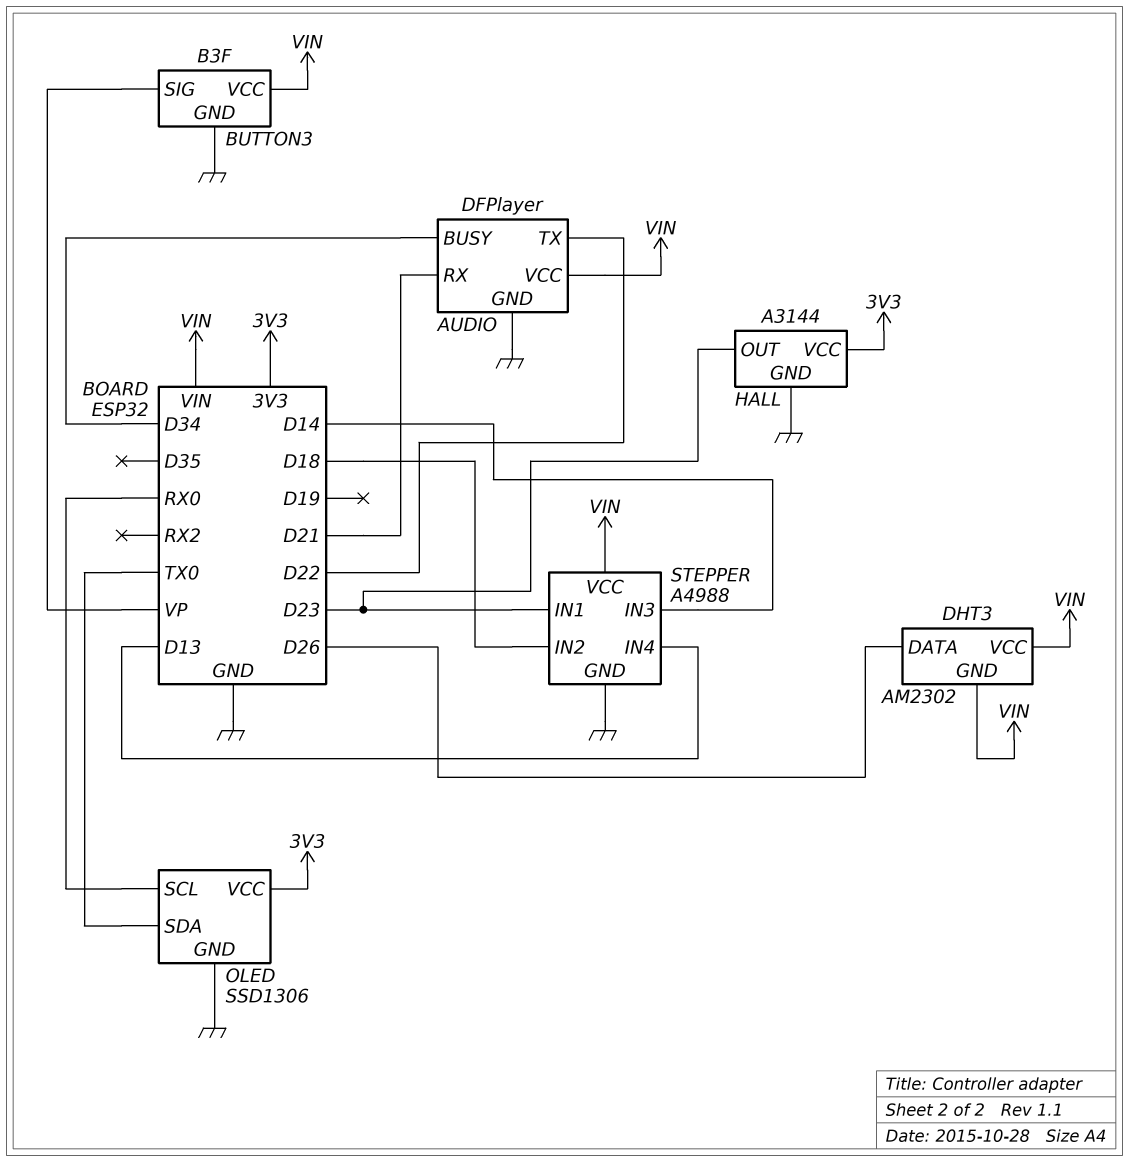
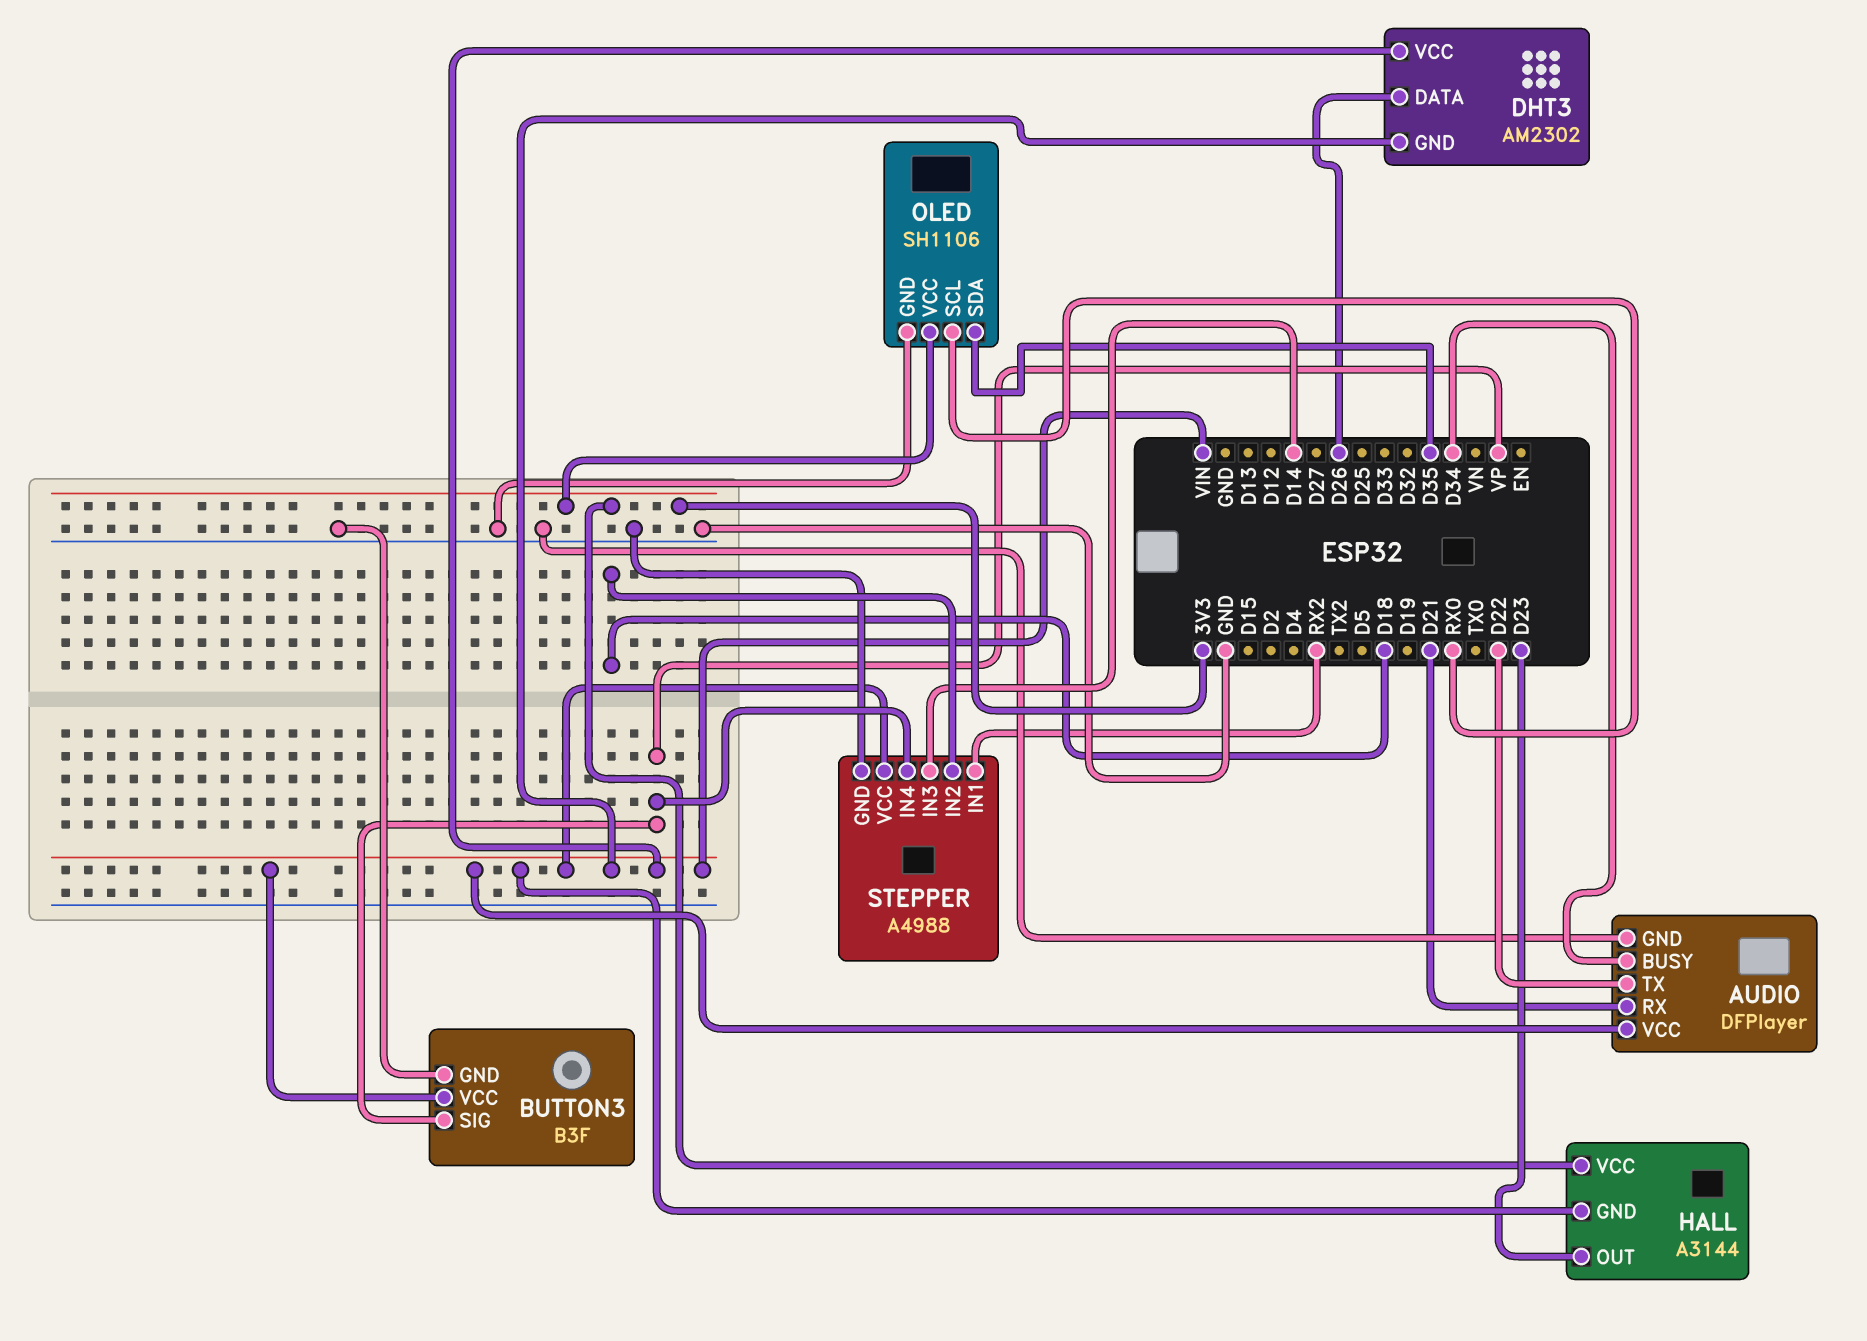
HALL pin GND: GND -> VIN
OLED: SSD1306 -> SH1106
OLED pin SDA: TX0 -> D35
STEPPER pin IN1: D23 -> RX2
STEPPER pin IN4: D13 -> VP

